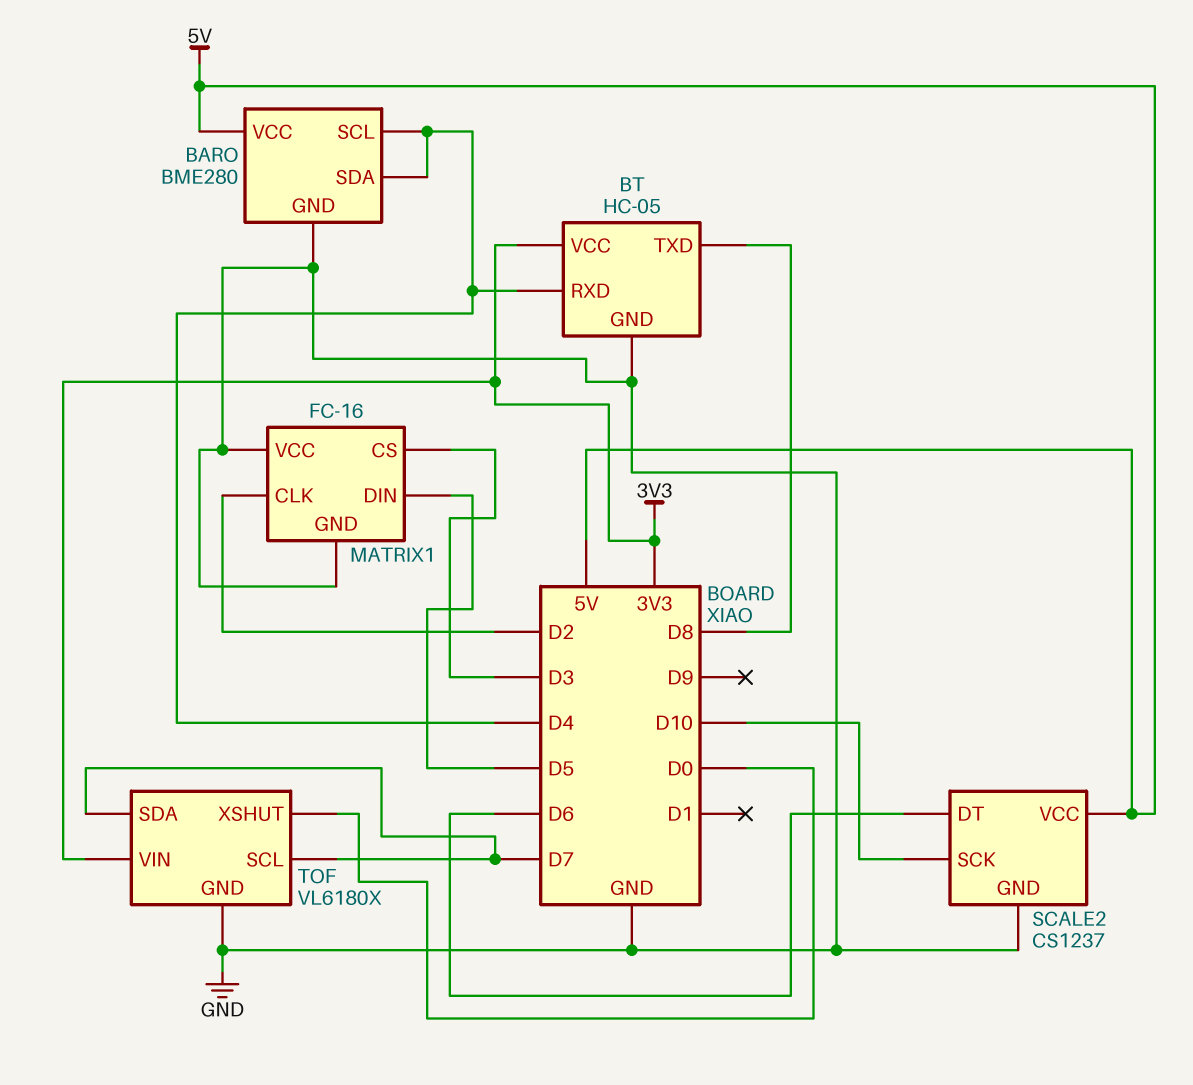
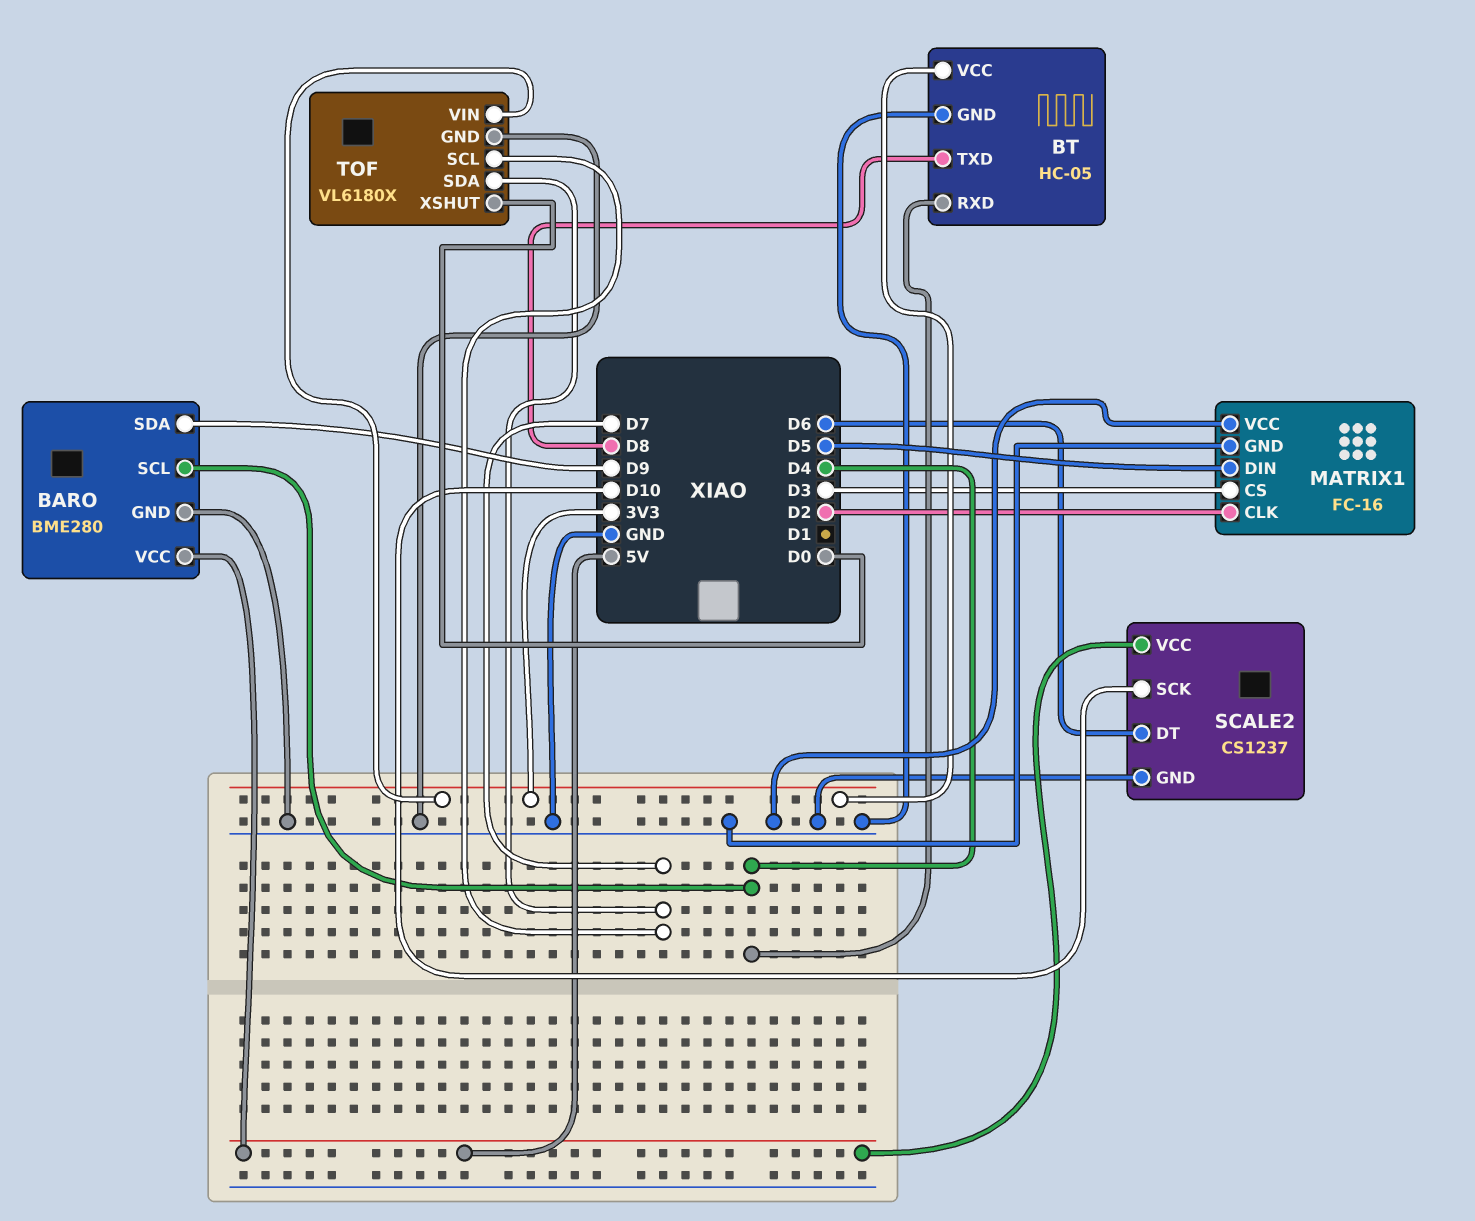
BARO pin SDA: D4 -> D9

